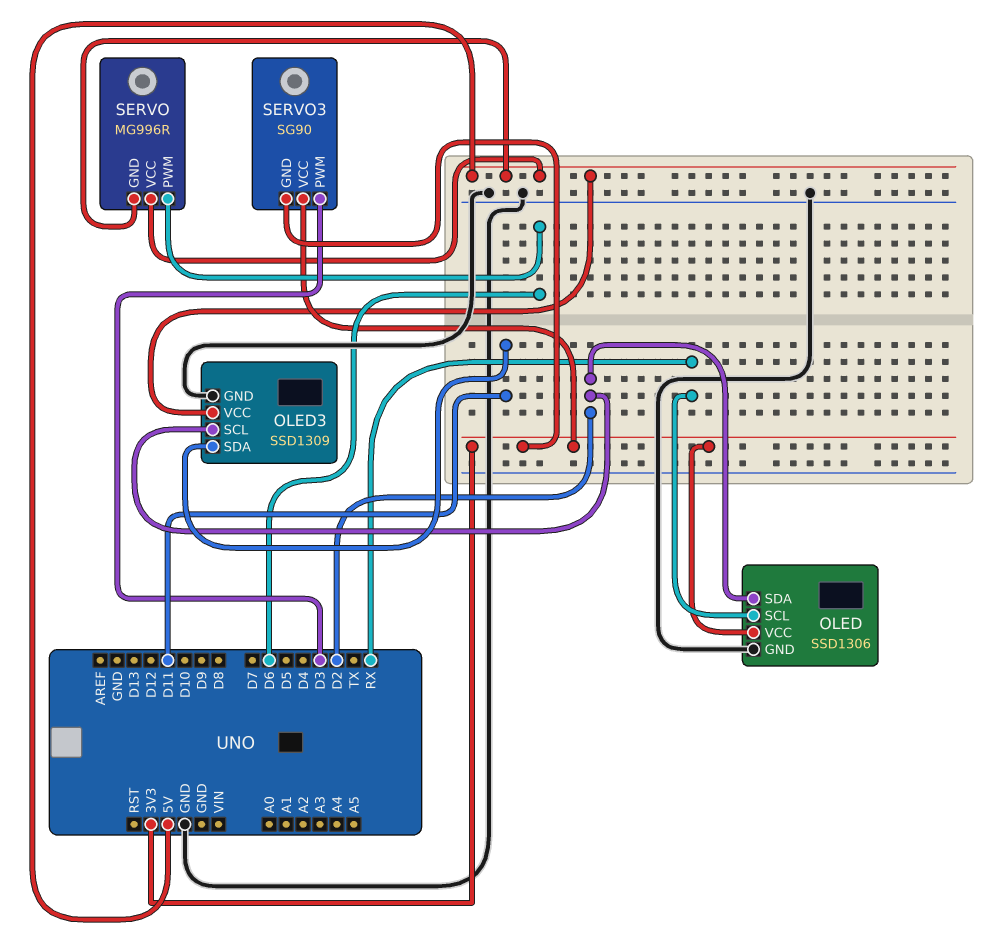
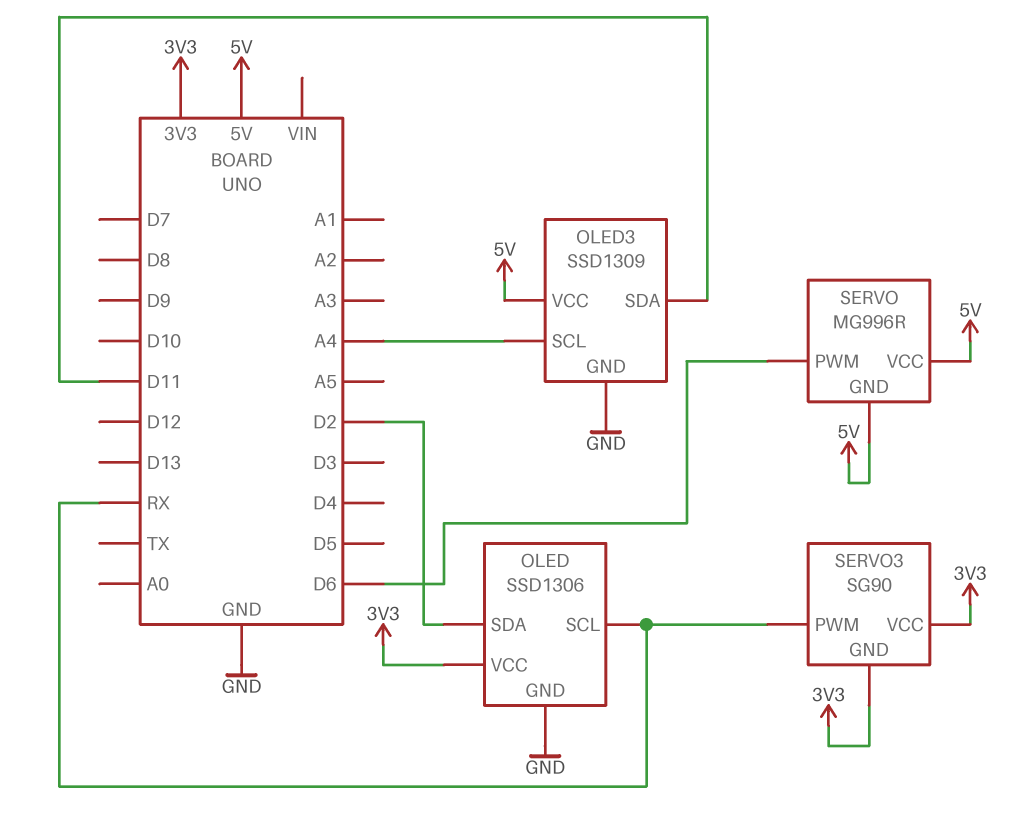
OLED3 pin SCL: D2 -> A4
SERVO3 pin PWM: D3 -> RX

